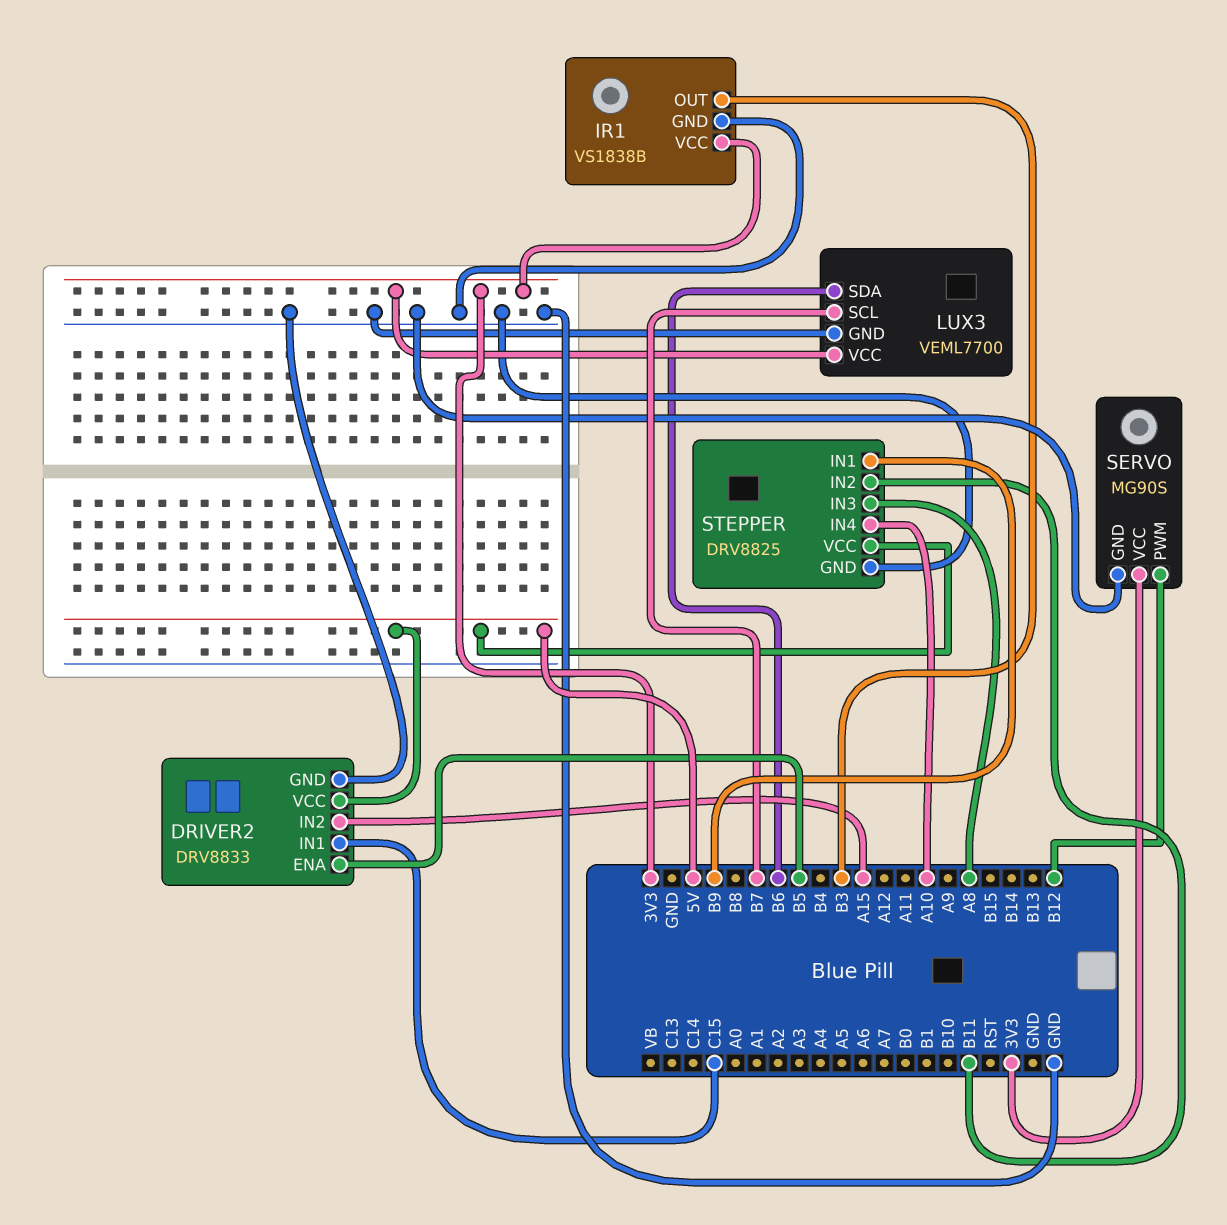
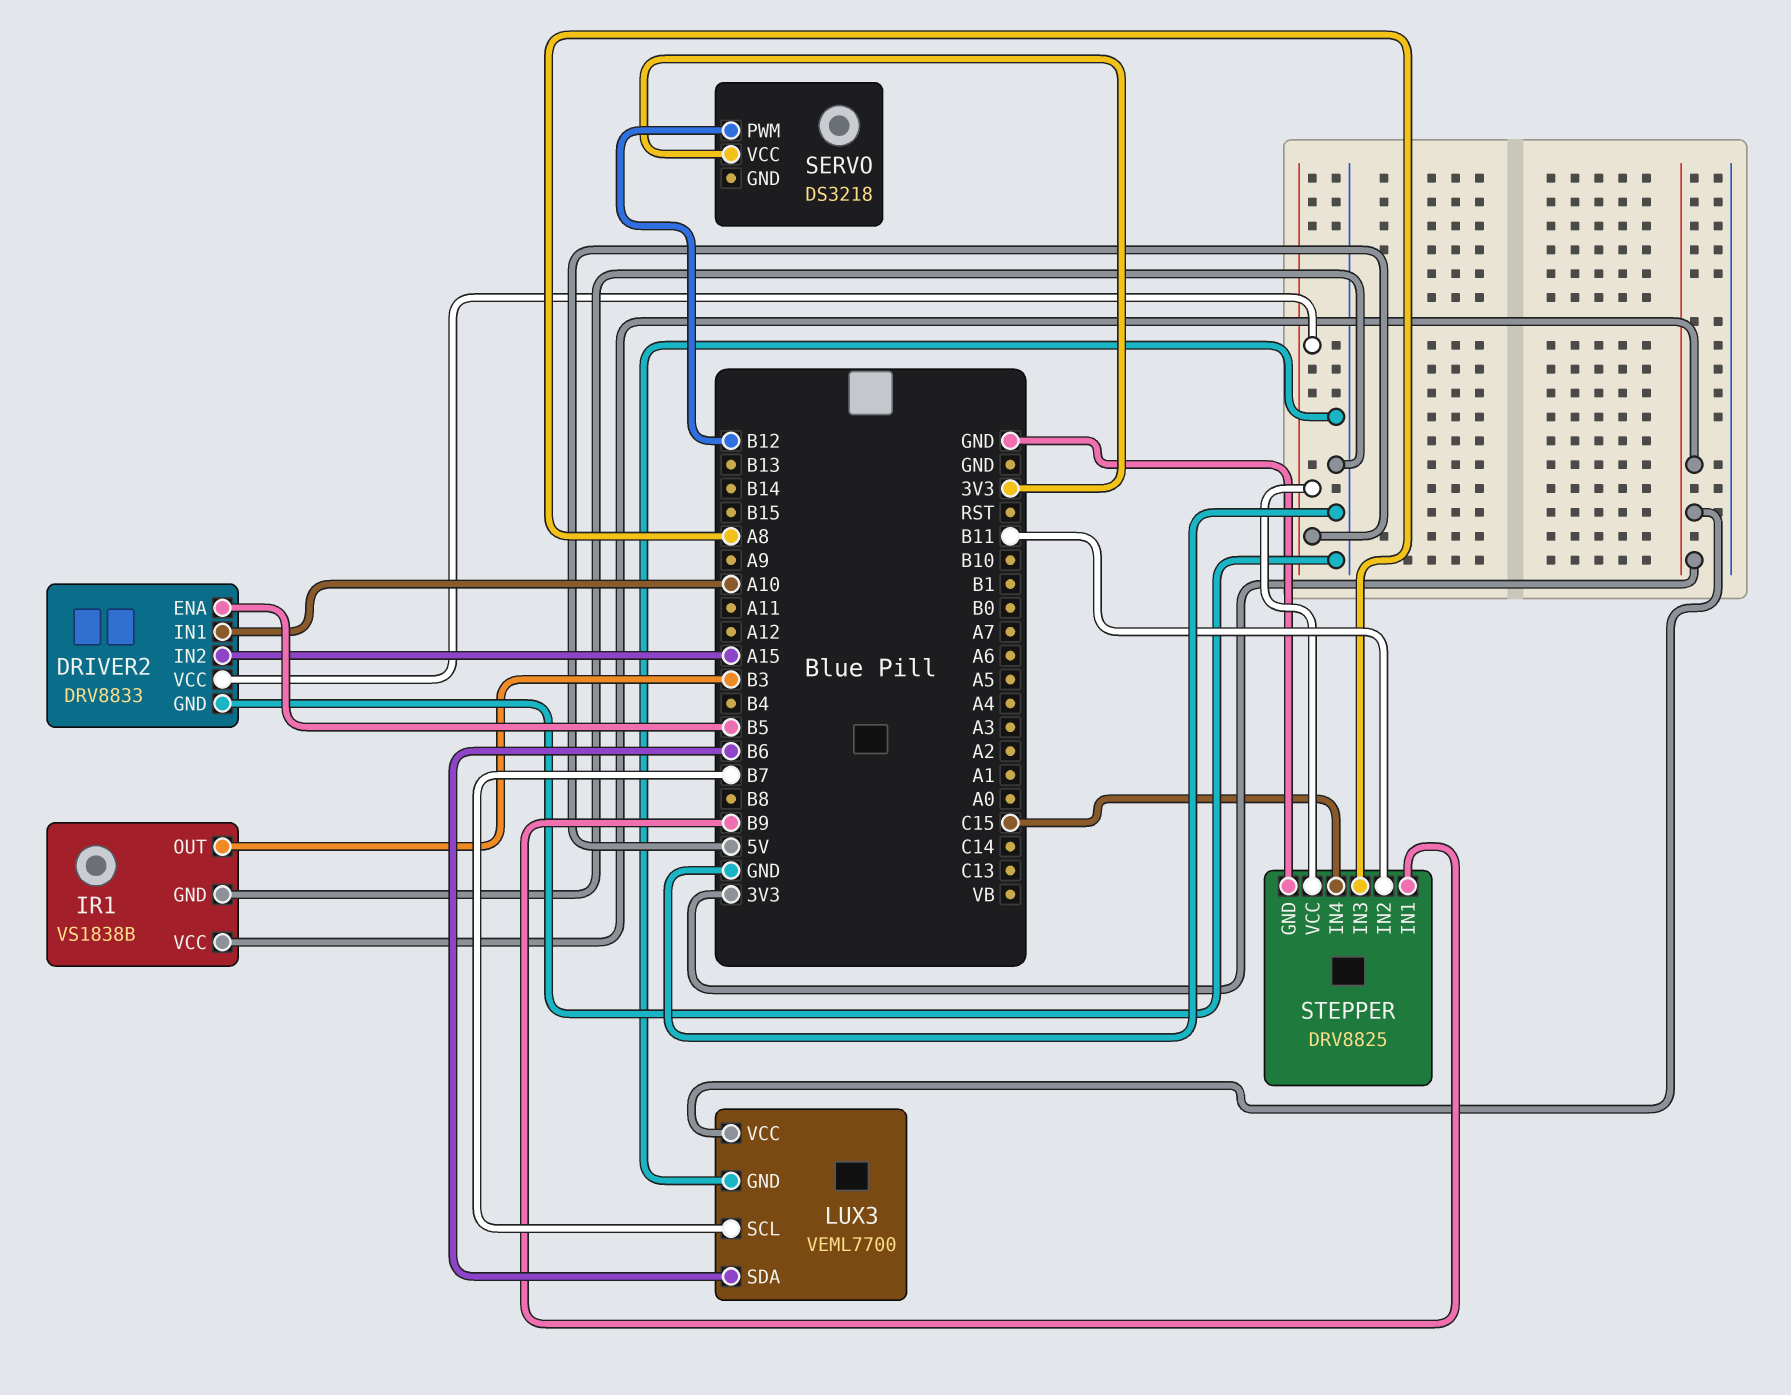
DRIVER2 pin IN1: C15 -> A10
SERVO: MG90S -> DS3218
SERVO pin GND: GND -> none
STEPPER pin IN4: A10 -> C15

